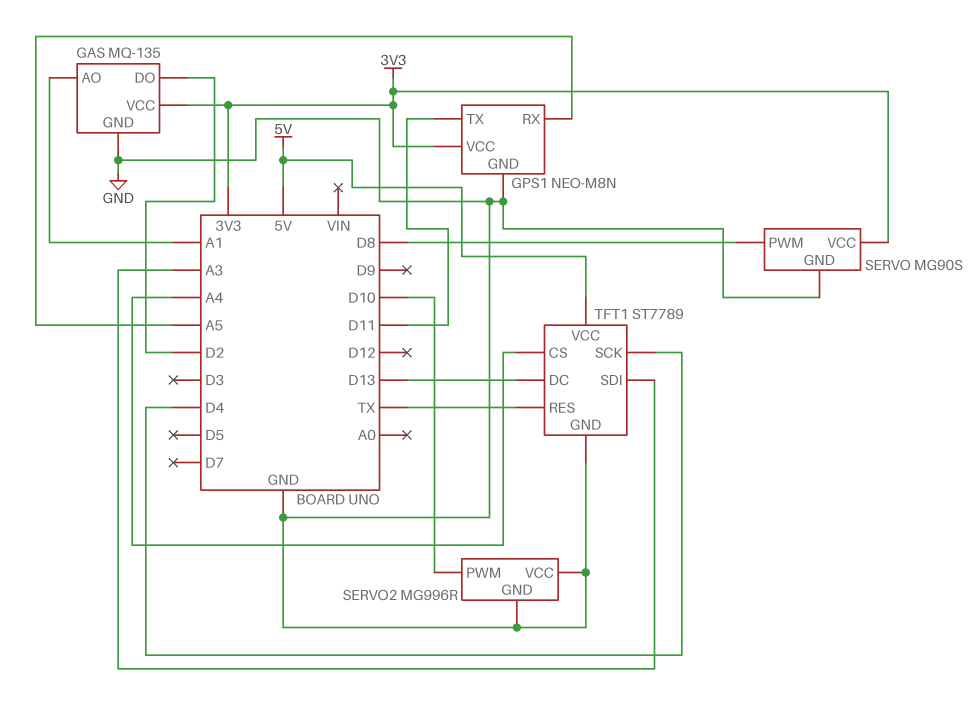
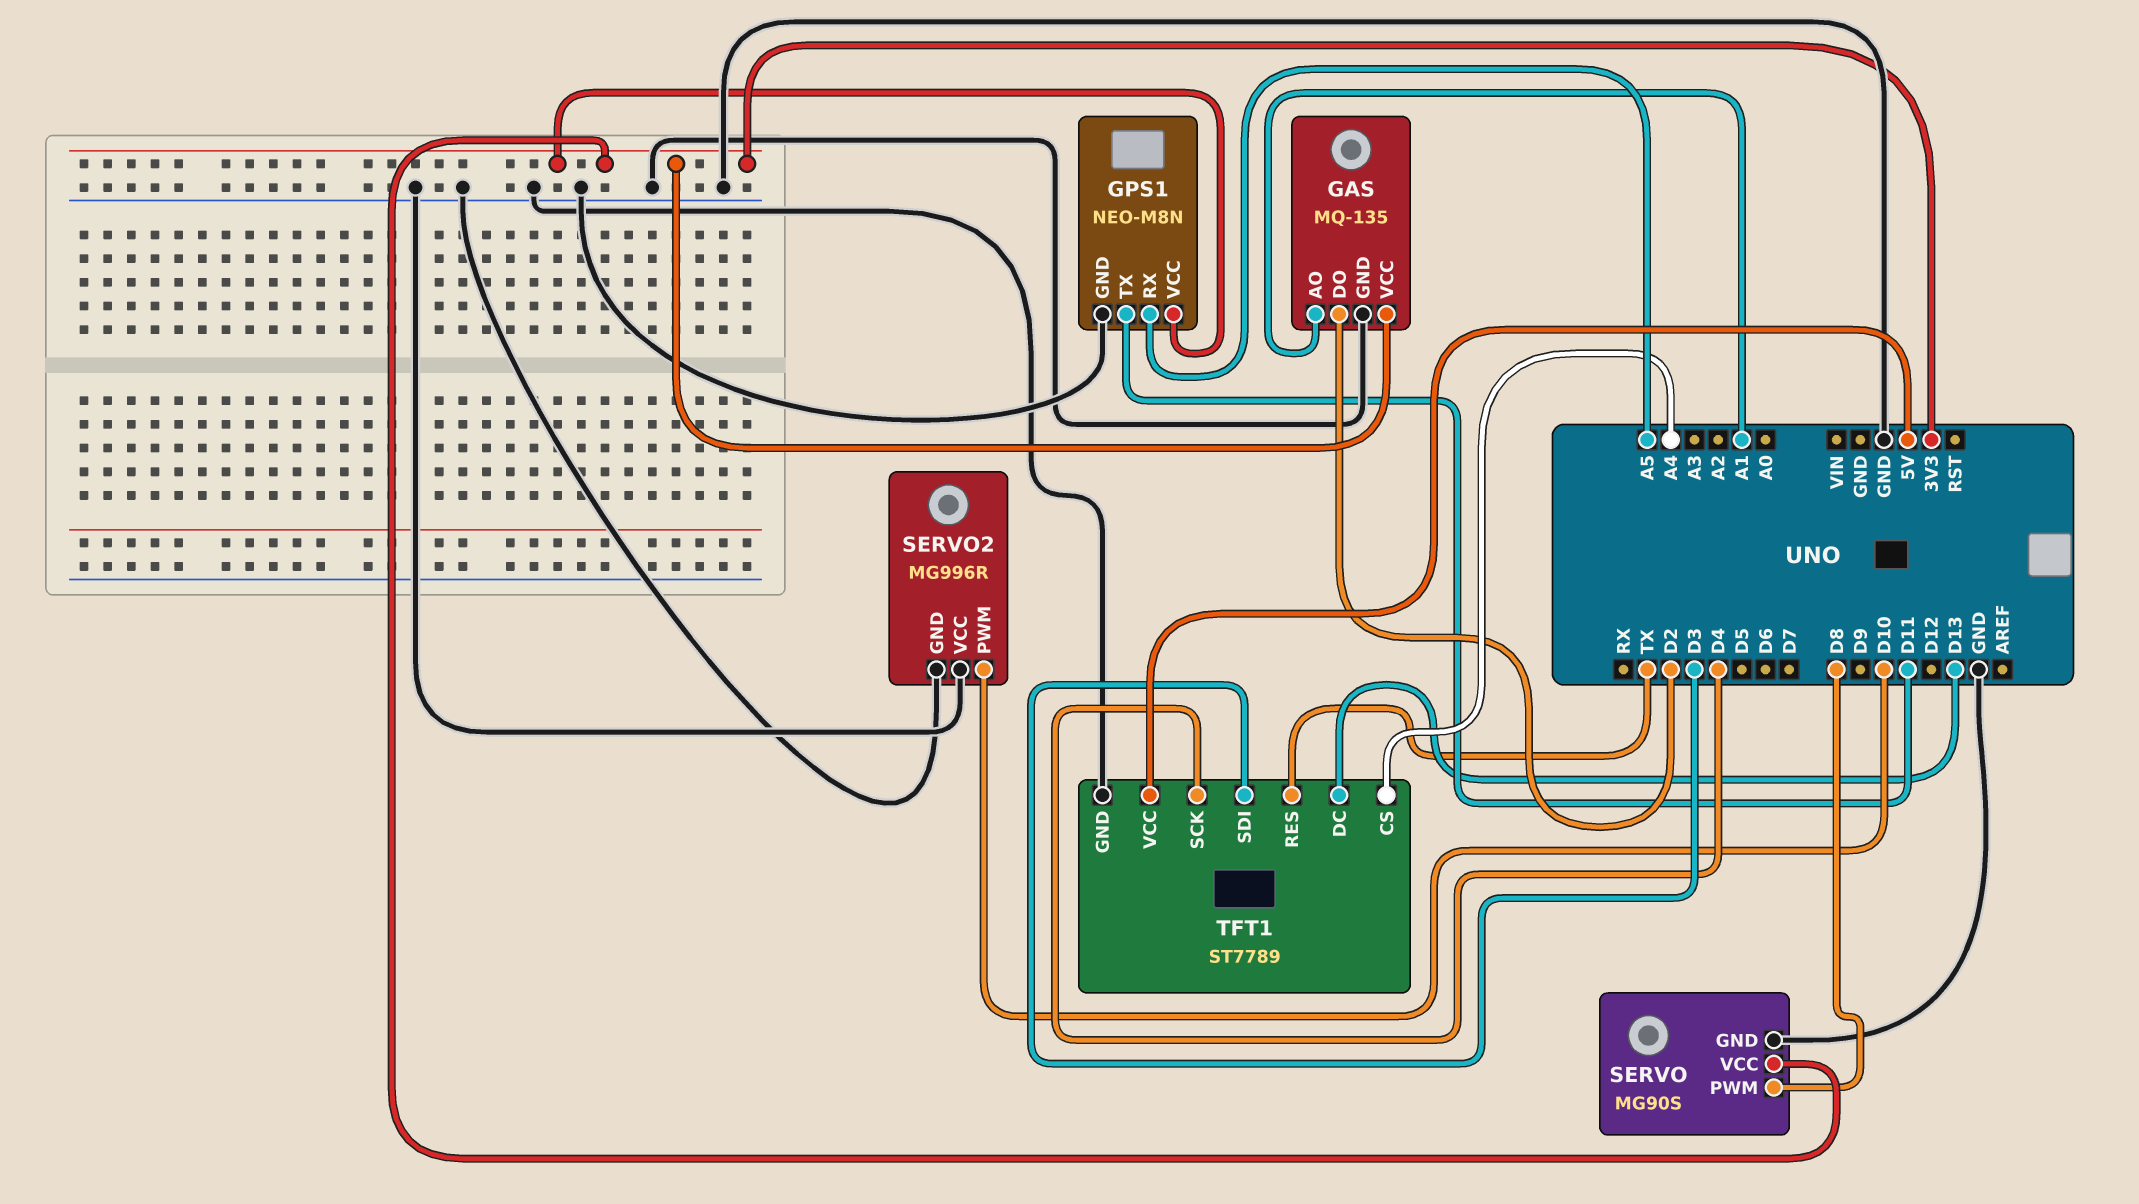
TFT1 pin SDI: A3 -> D3

